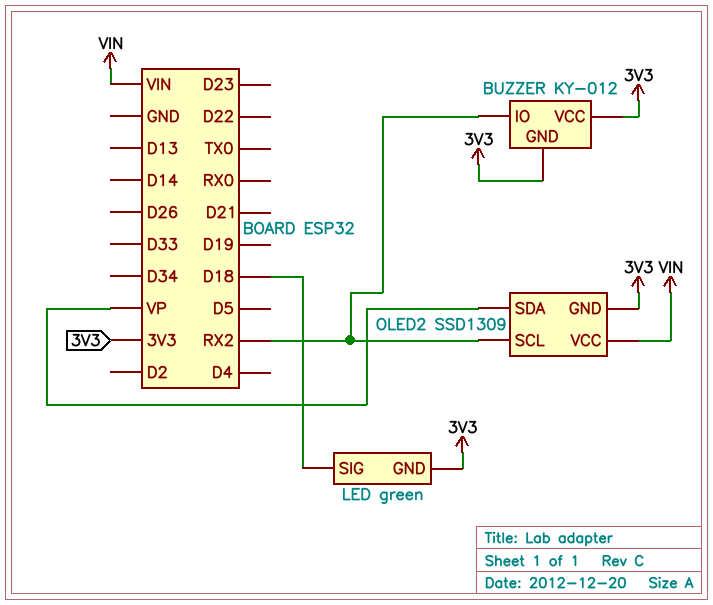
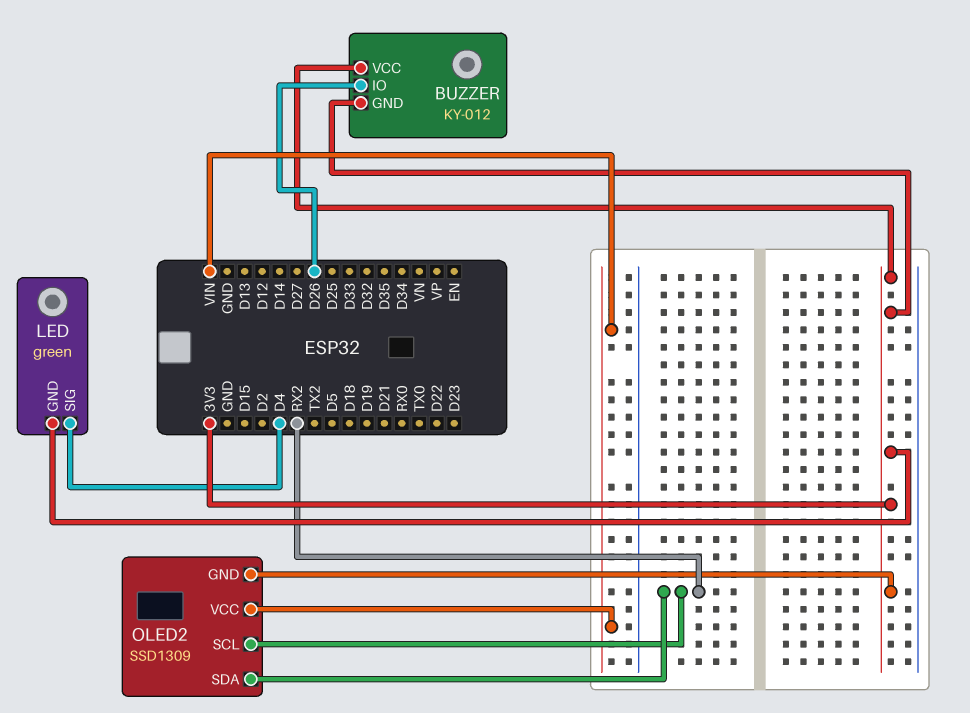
BUZZER pin IO: RX2 -> D26
LED pin SIG: D18 -> D4
OLED2 pin SDA: VP -> RX2

